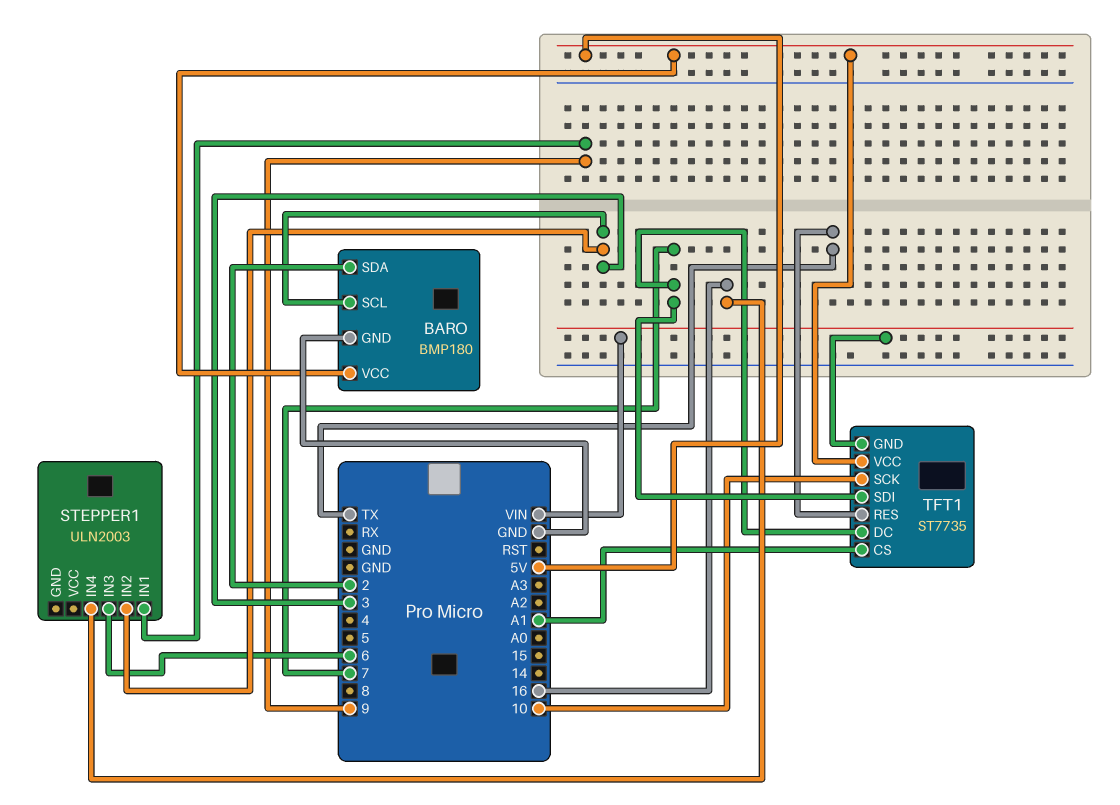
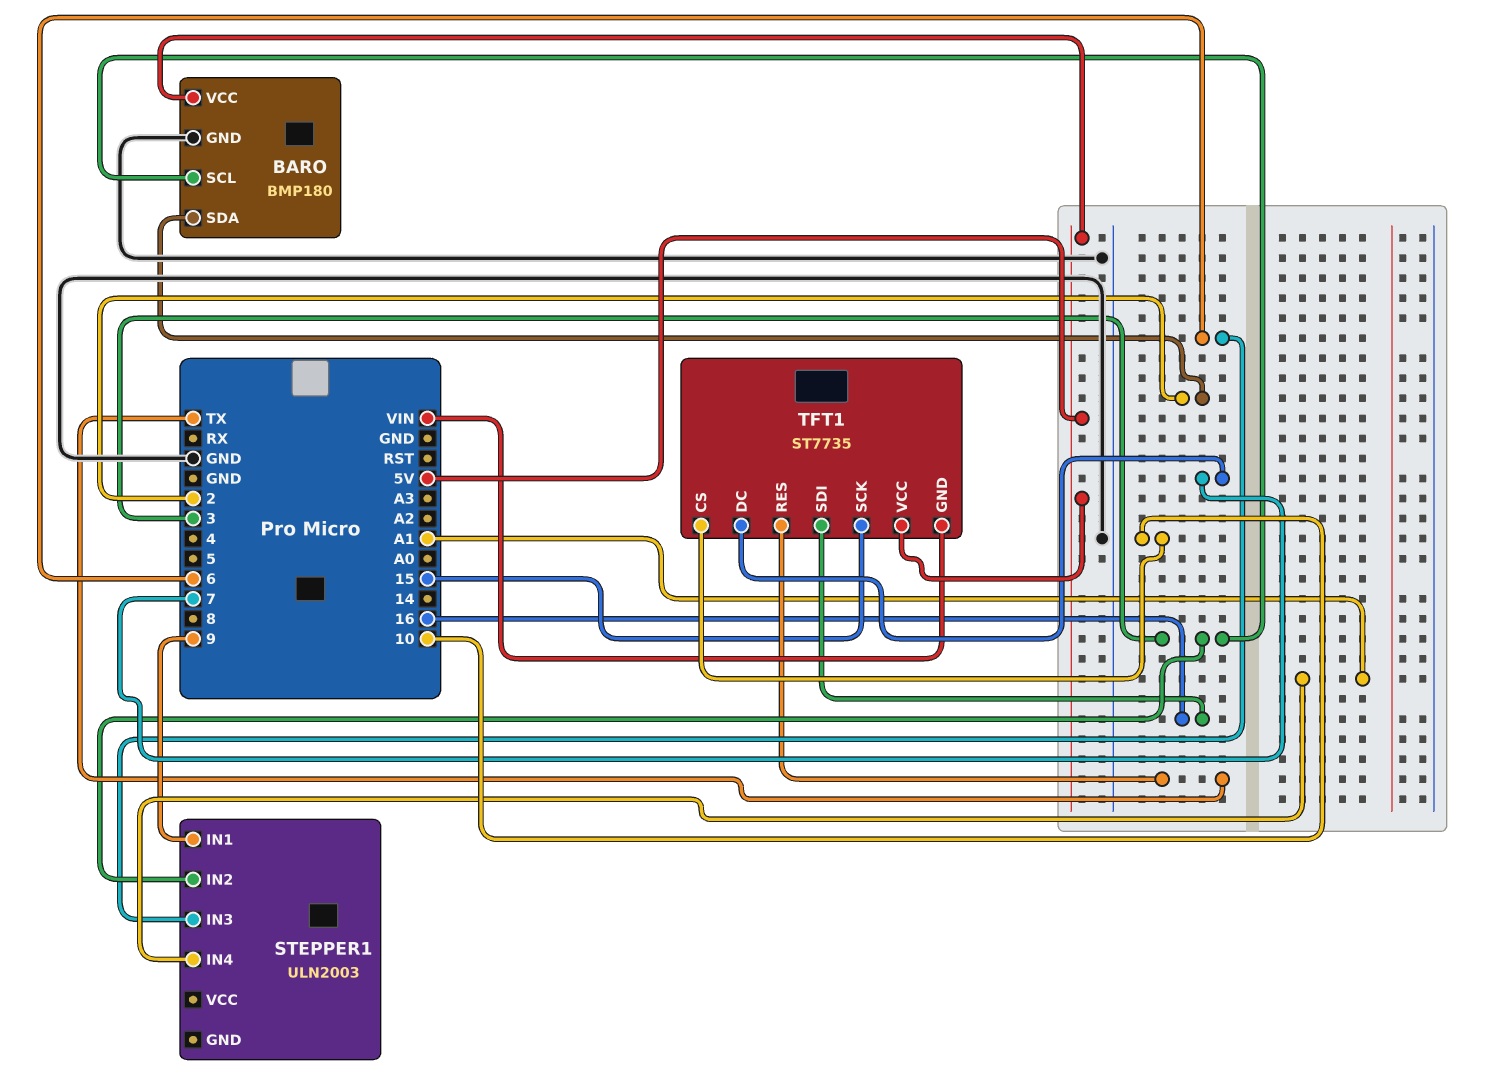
STEPPER1 pin IN4: 16 -> A1
TFT1 pin CS: A1 -> 10
TFT1 pin SCK: 10 -> 15
TFT1 pin SDI: 7 -> 16

